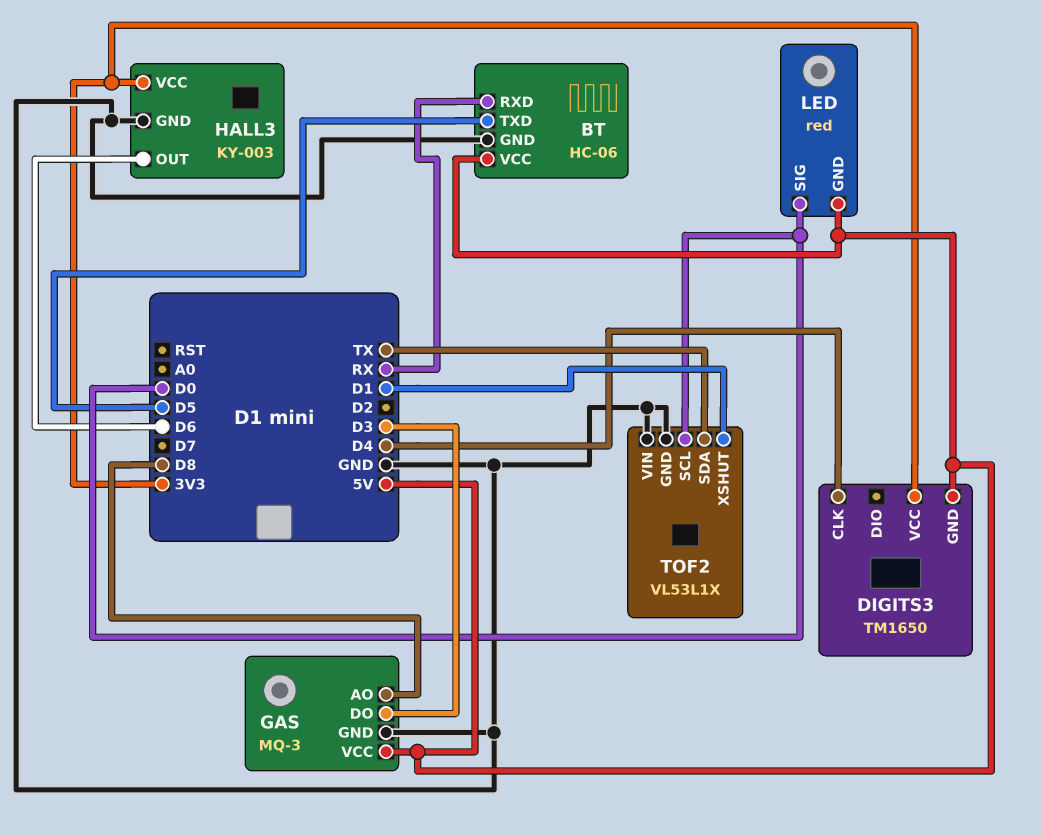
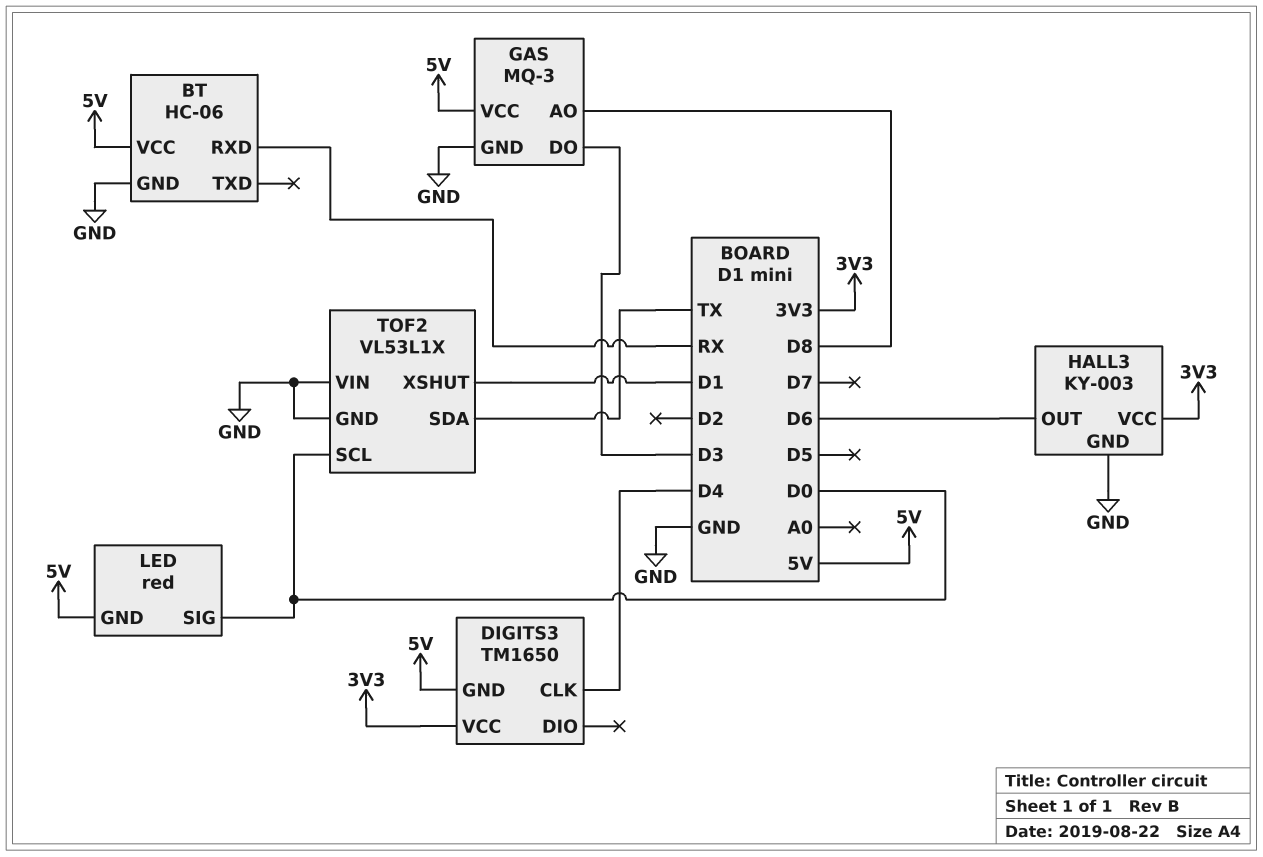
BT pin TXD: D5 -> none

